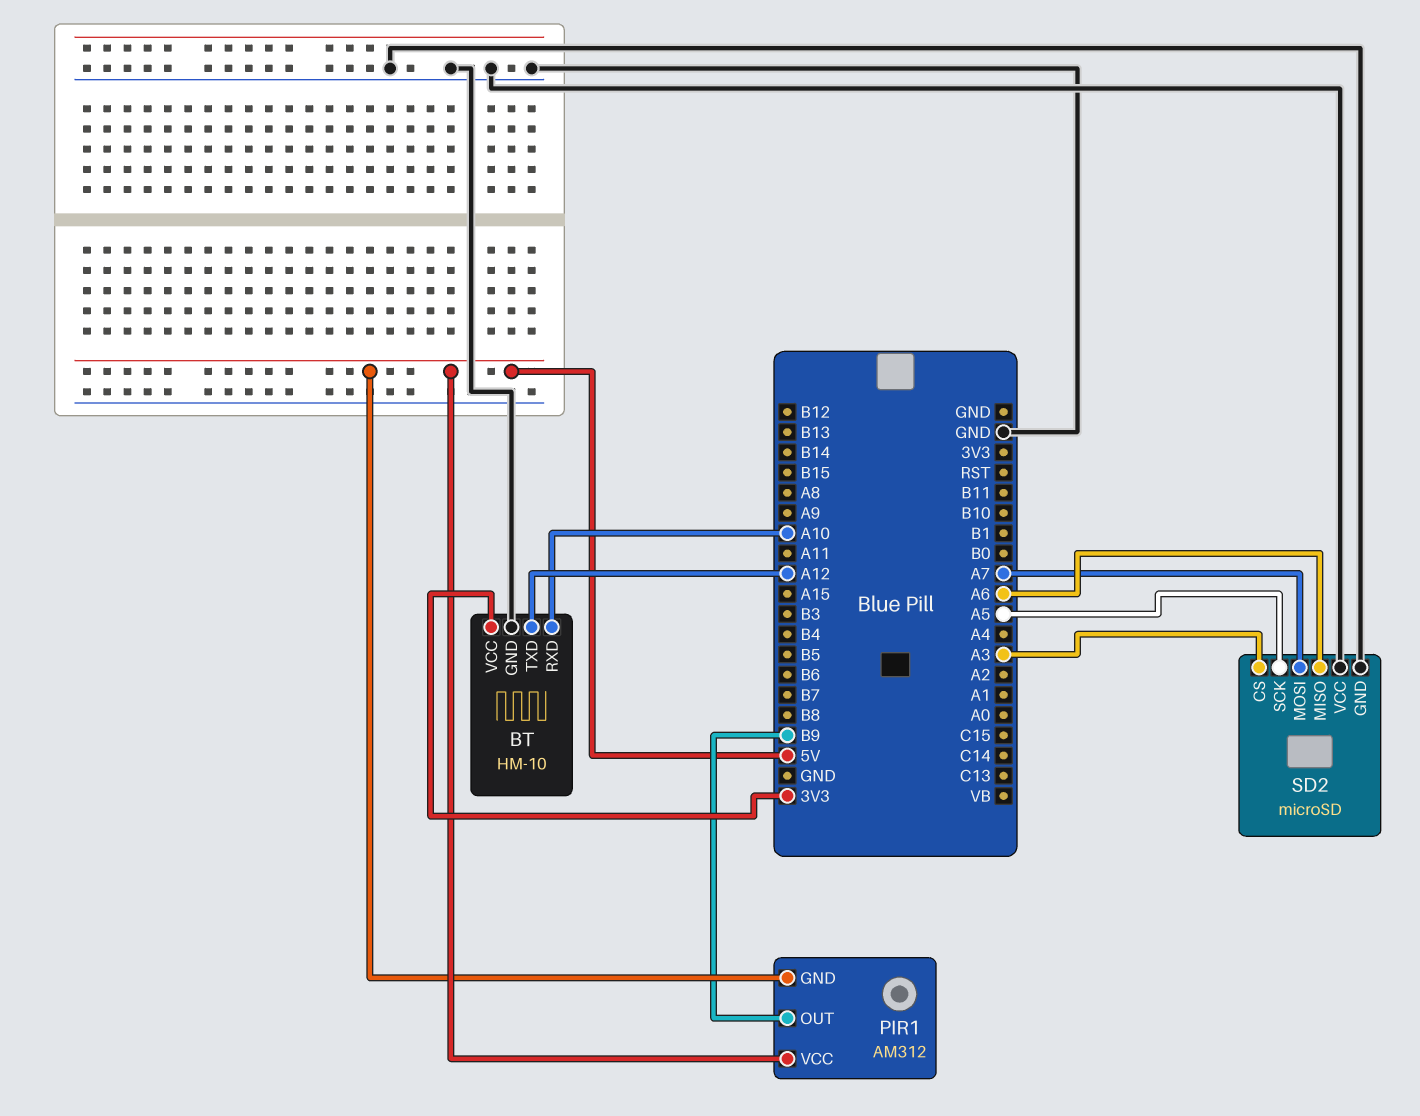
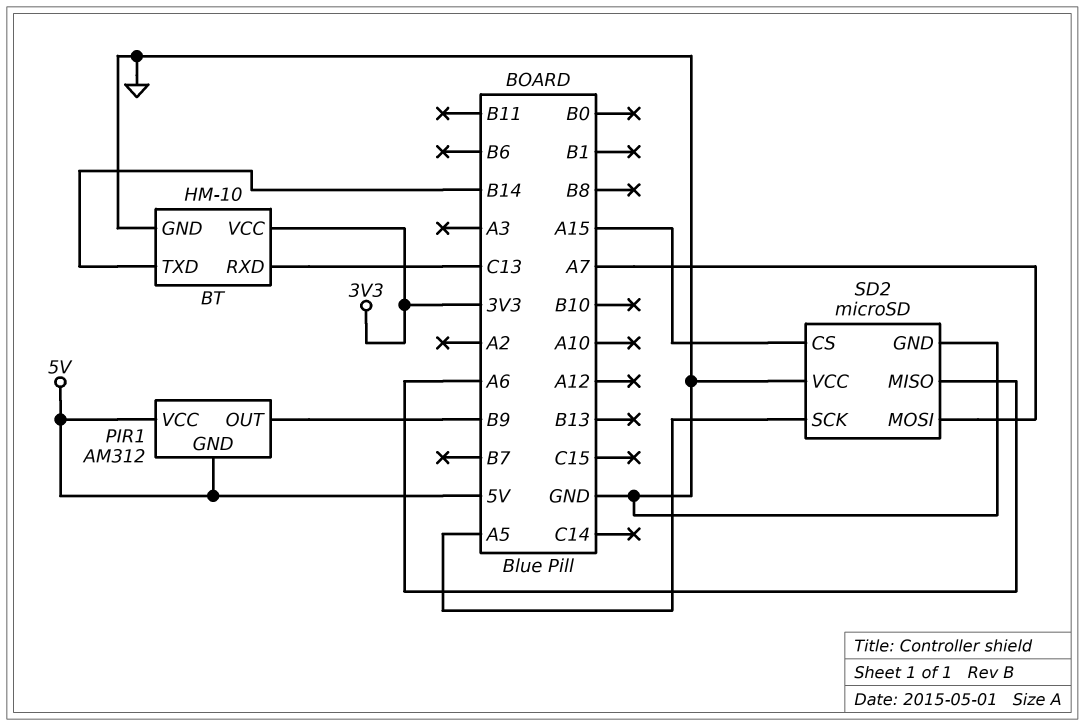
BT pin RXD: A10 -> C13
BT pin TXD: A12 -> B14
SD2 pin CS: A3 -> A15

